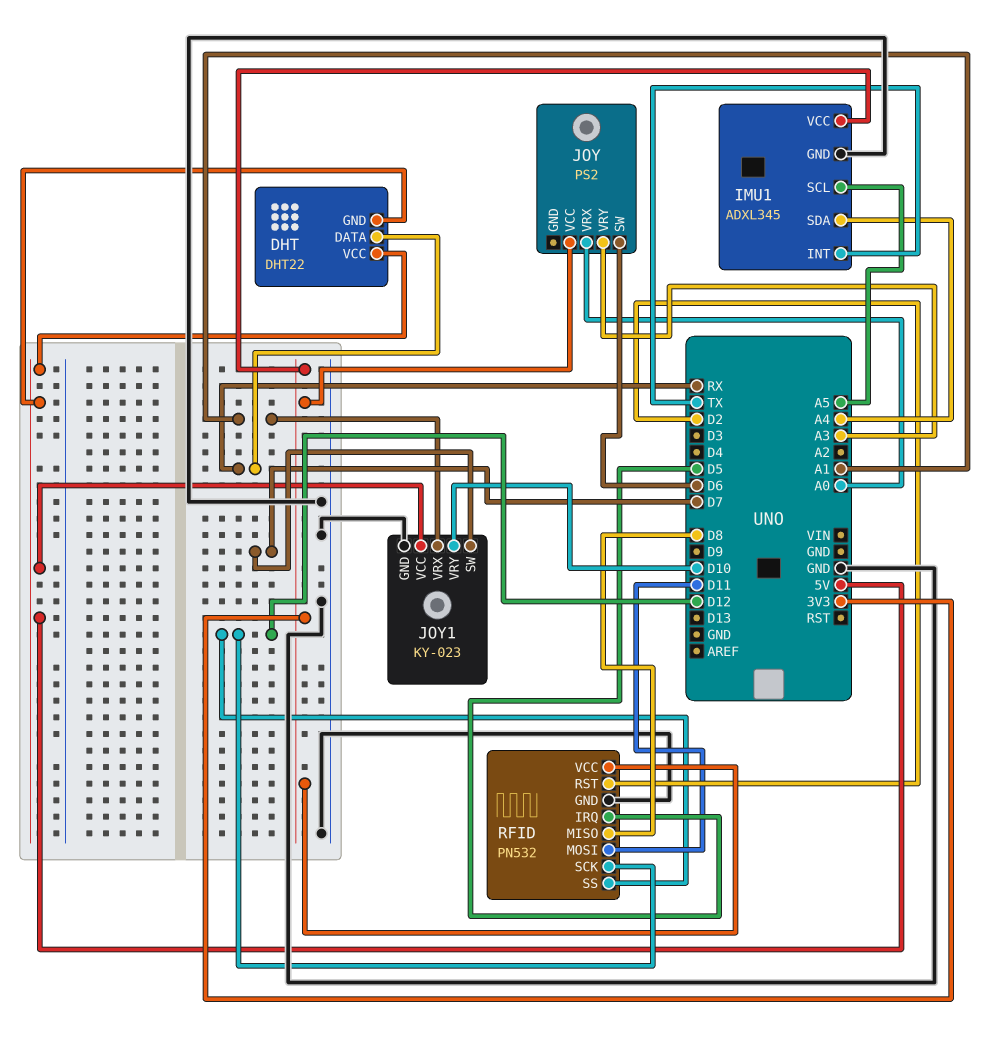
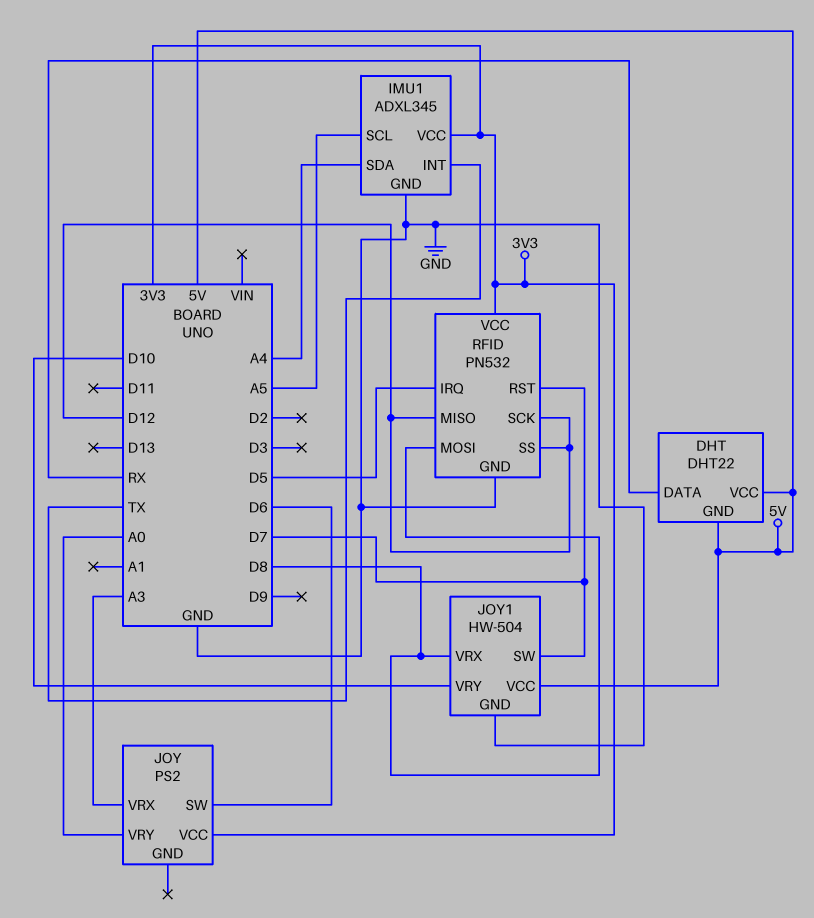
JOY pin VRX: A0 -> A3
JOY pin VRY: A3 -> A0
JOY1: KY-023 -> HW-504
JOY1 pin VRX: A1 -> D8
RFID pin MISO: D8 -> D12
RFID pin MOSI: D11 -> D8
RFID pin RST: D2 -> D7

